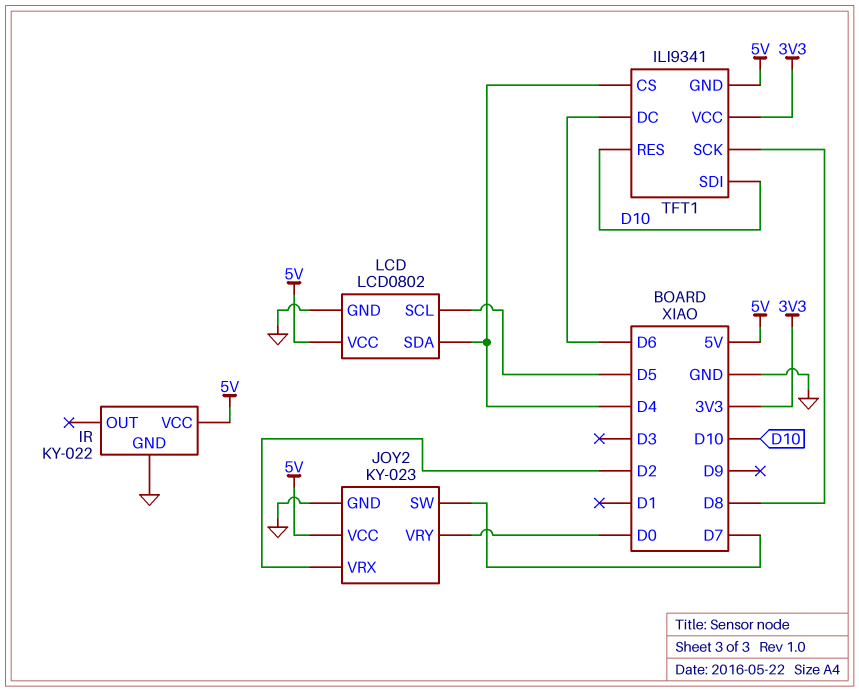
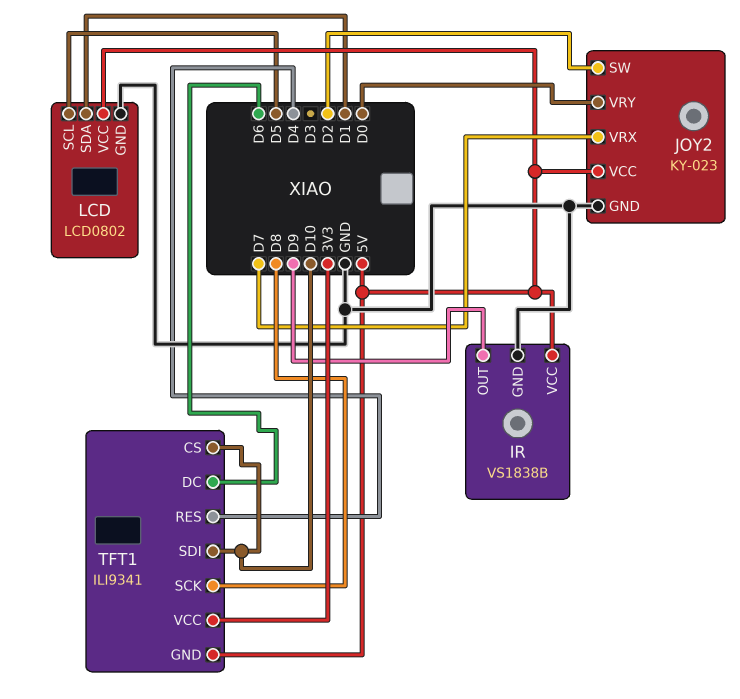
IR: KY-022 -> VS1838B
IR pin OUT: none -> D9
JOY2 pin SW: D7 -> D2
JOY2 pin VRX: D2 -> D7
LCD pin SDA: D4 -> D1
TFT1 pin CS: D4 -> D10
TFT1 pin RES: D10 -> D4

